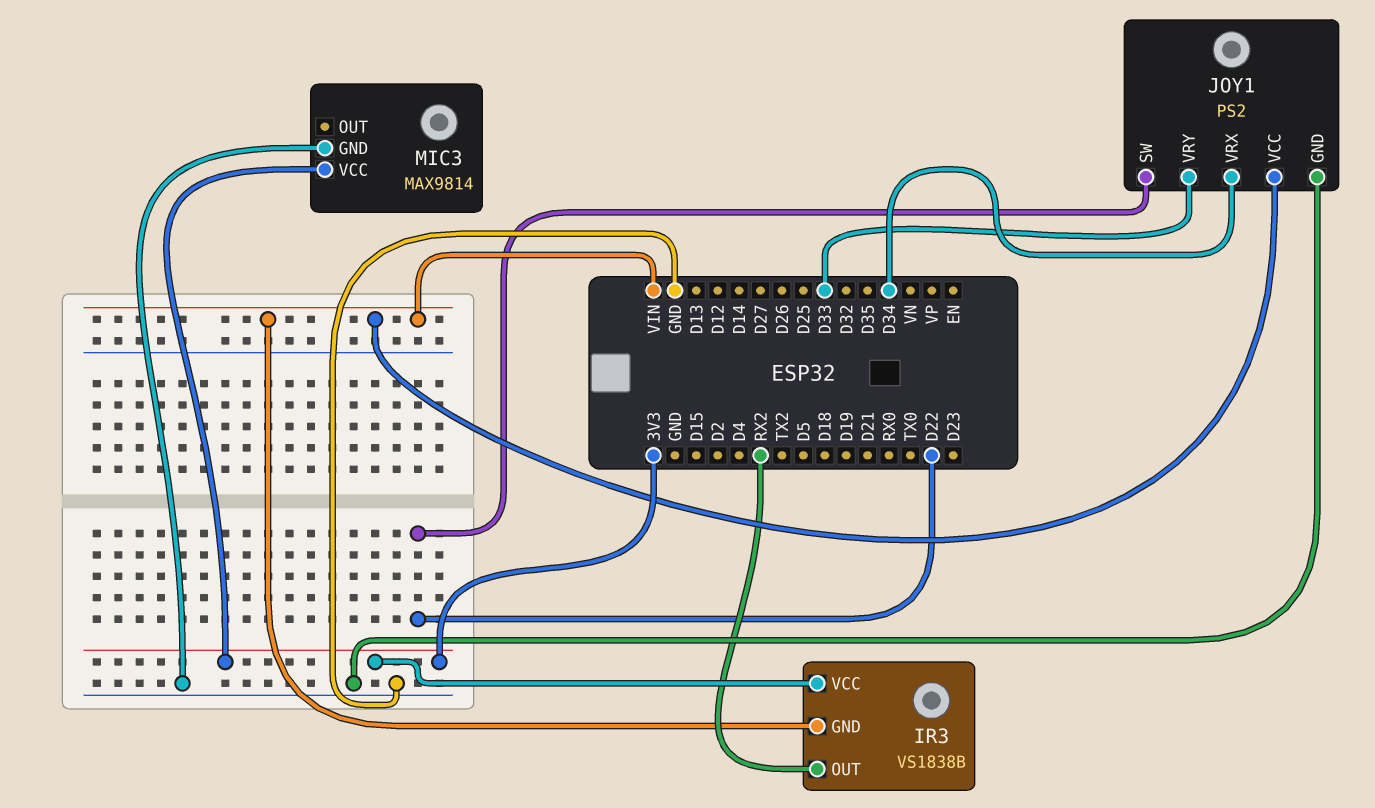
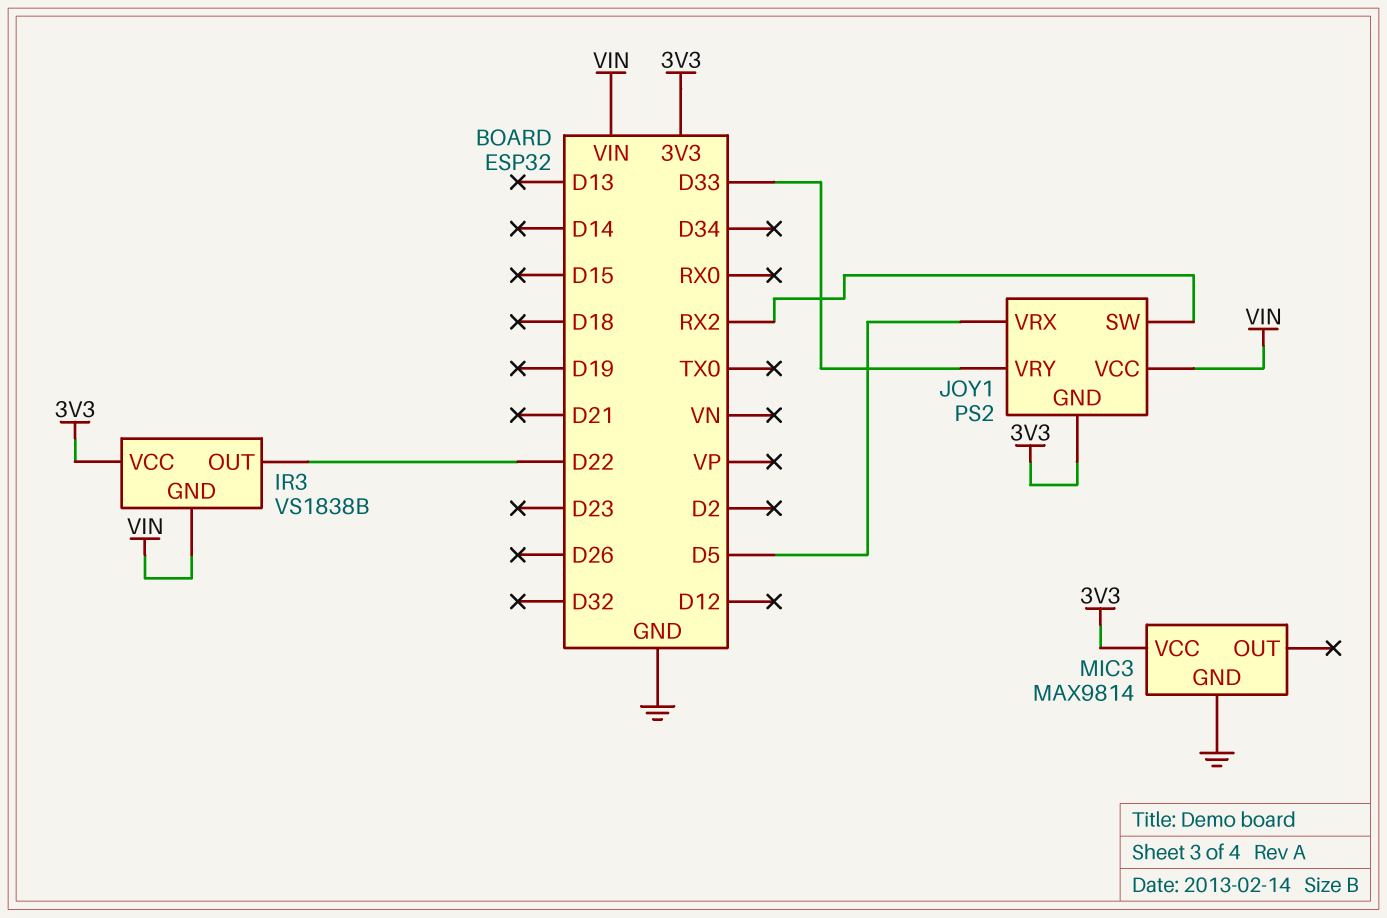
IR3 pin OUT: RX2 -> D22
JOY1 pin GND: GND -> 3V3
JOY1 pin SW: D22 -> RX2
JOY1 pin VRX: D34 -> D5

